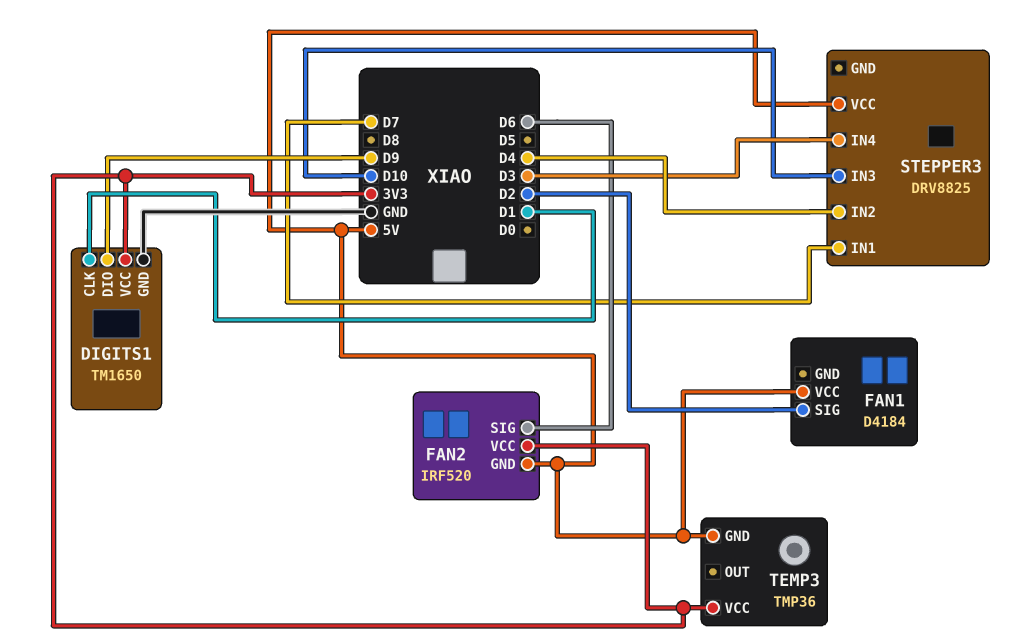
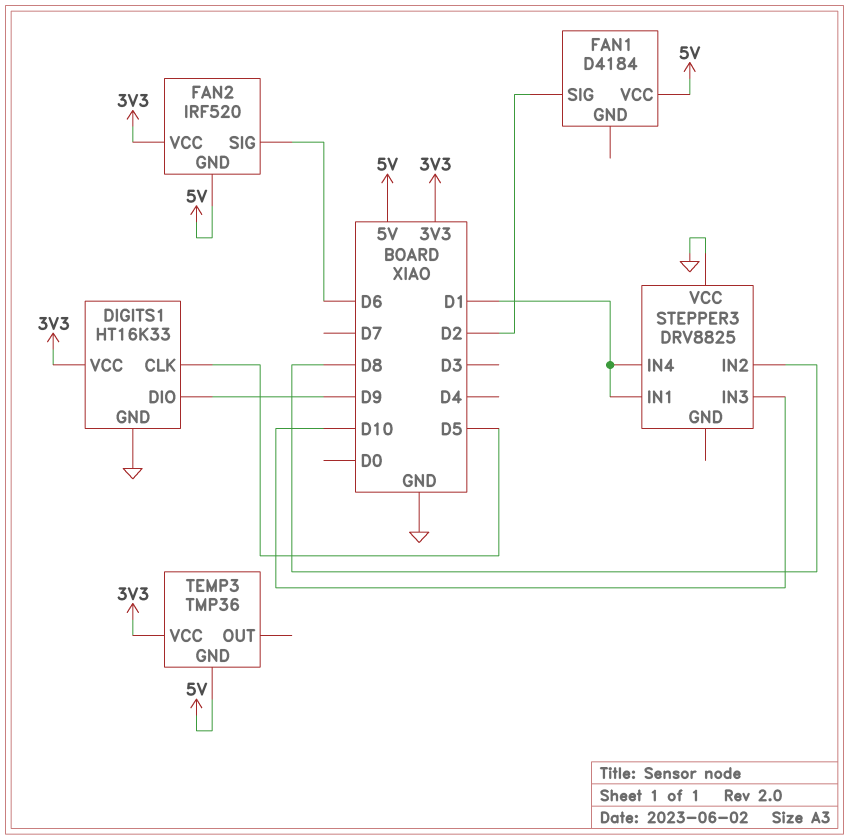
DIGITS1: TM1650 -> HT16K33
DIGITS1 pin CLK: D1 -> D5
STEPPER3 pin IN1: D7 -> D1
STEPPER3 pin IN2: D4 -> D8
STEPPER3 pin IN4: D3 -> D1
STEPPER3 pin VCC: 5V -> GND

